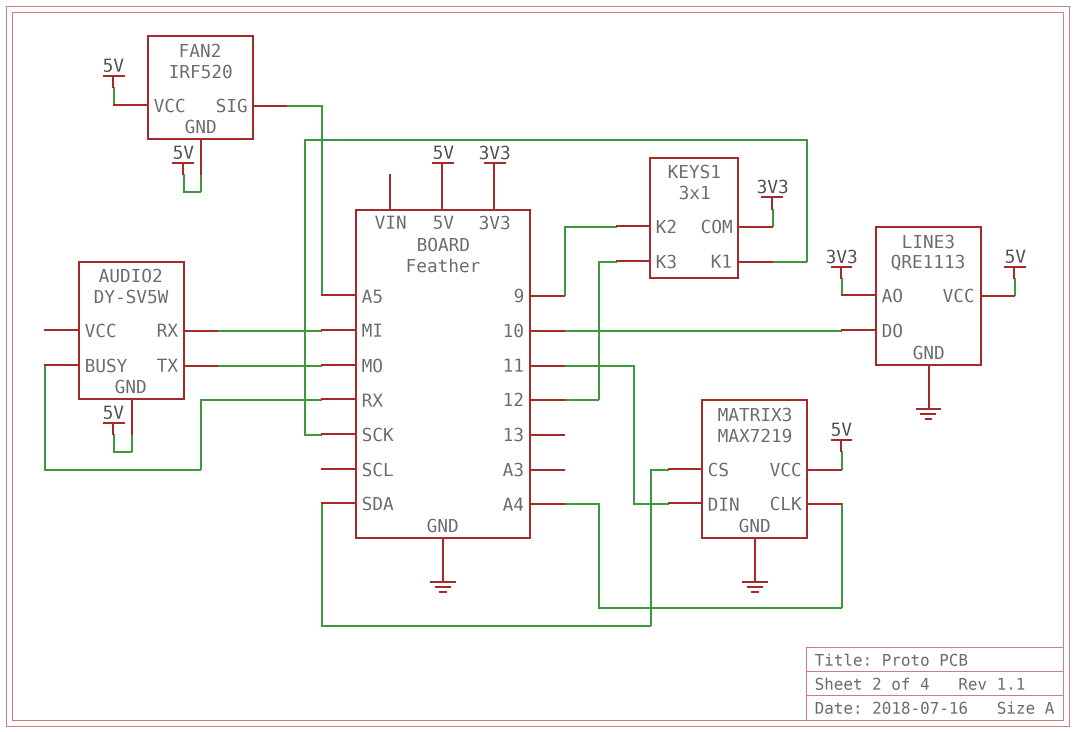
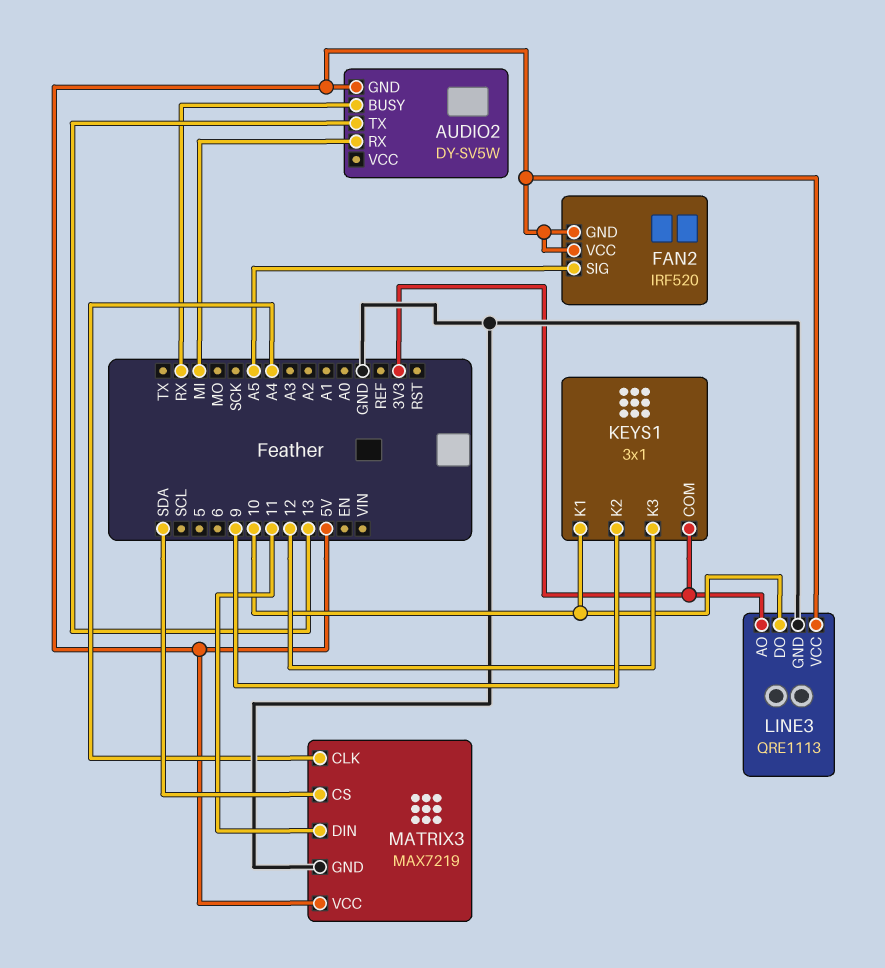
AUDIO2 pin TX: MO -> 13
KEYS1 pin K1: SCK -> 10

